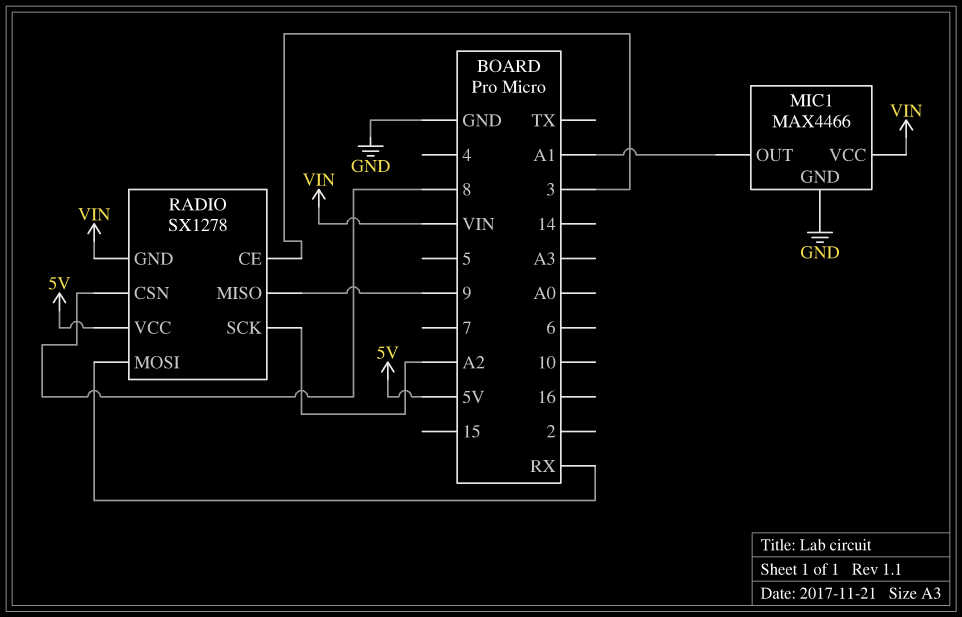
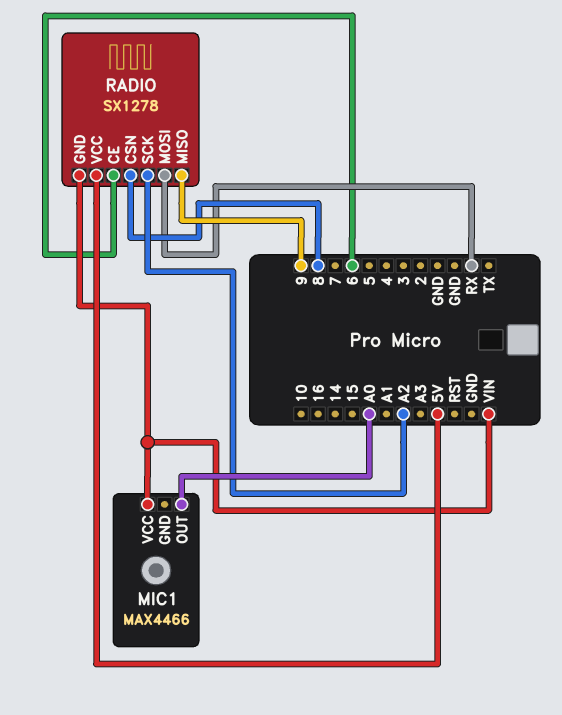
MIC1 pin GND: GND -> none
MIC1 pin OUT: A1 -> A0
RADIO pin CE: 3 -> 6

